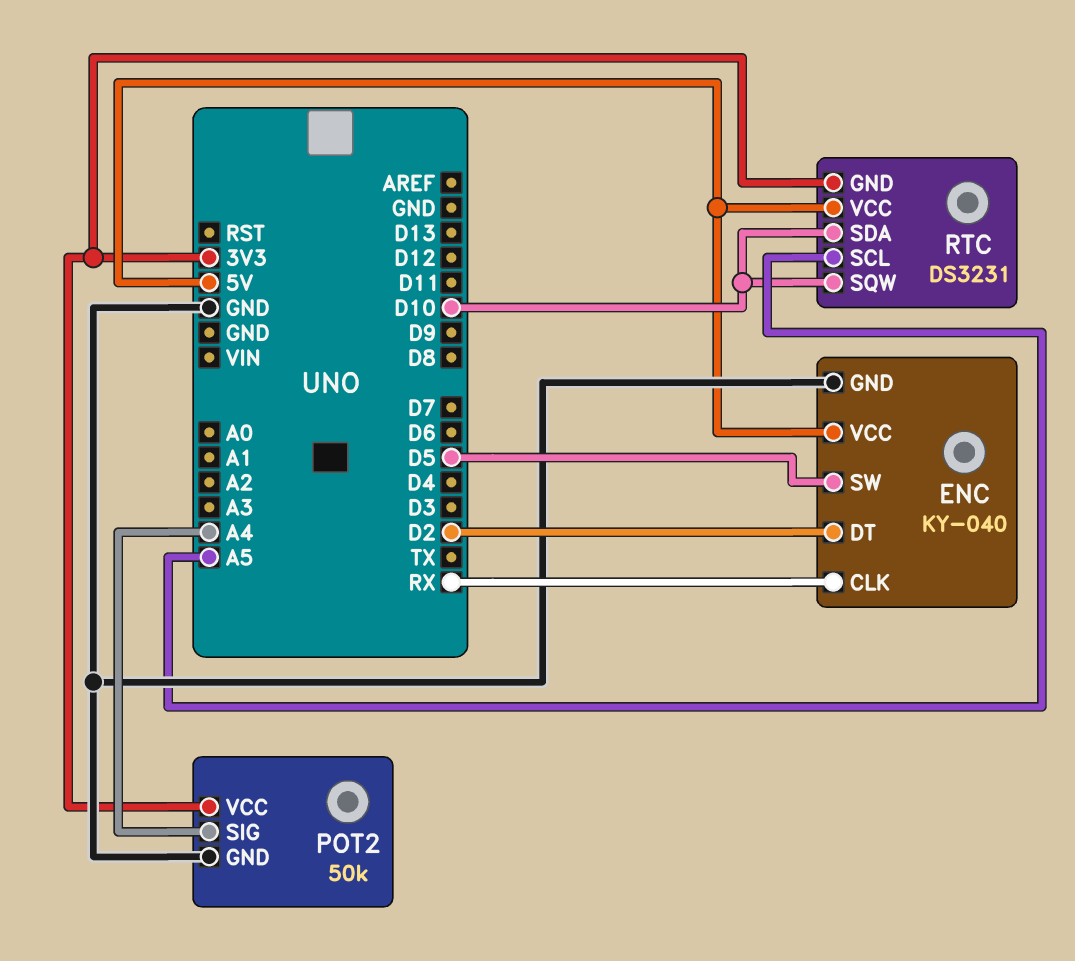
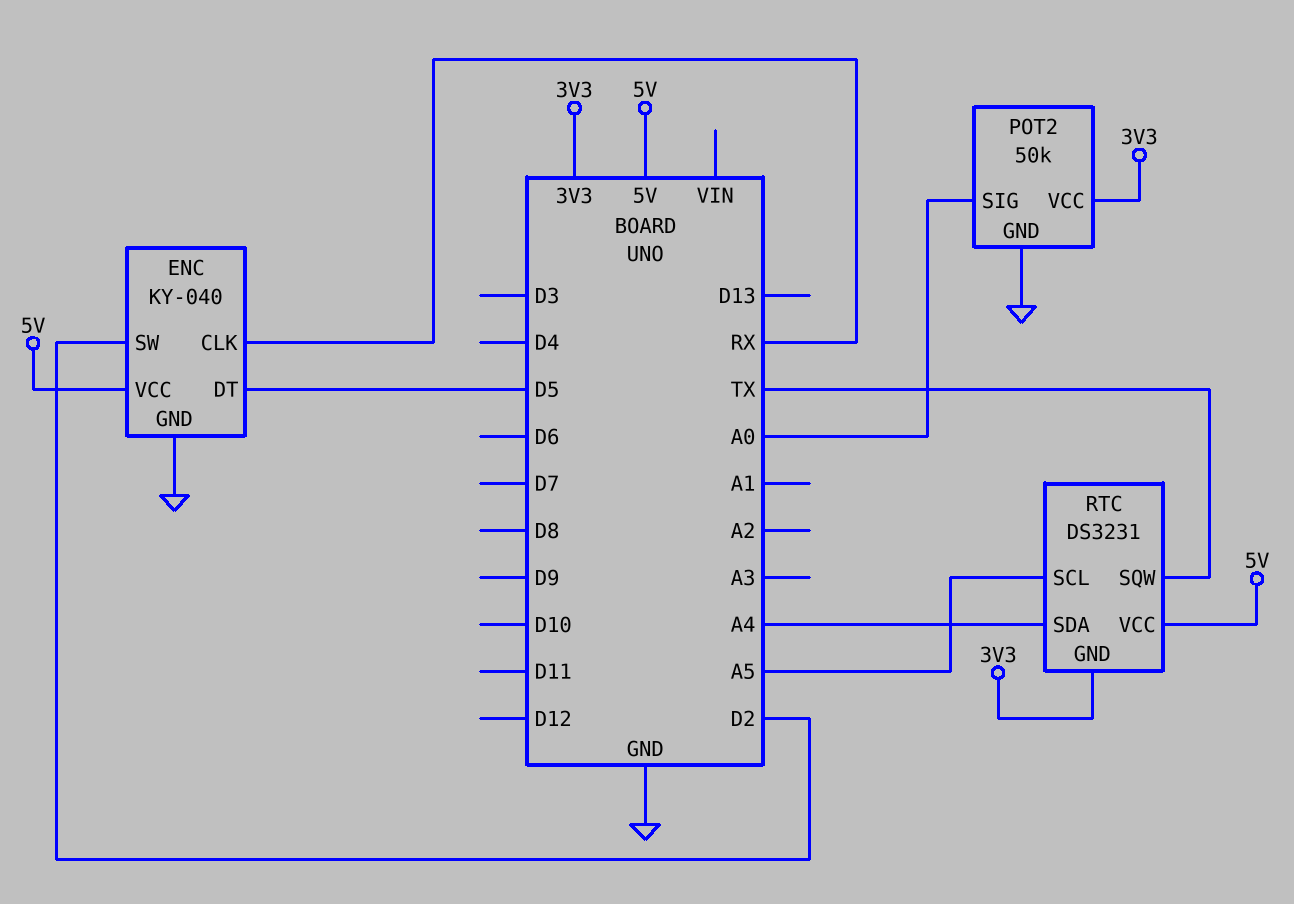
ENC pin DT: D2 -> D5
ENC pin SW: D5 -> D2
POT2 pin SIG: A4 -> A0
RTC pin SDA: D10 -> A4
RTC pin SQW: D10 -> TX

